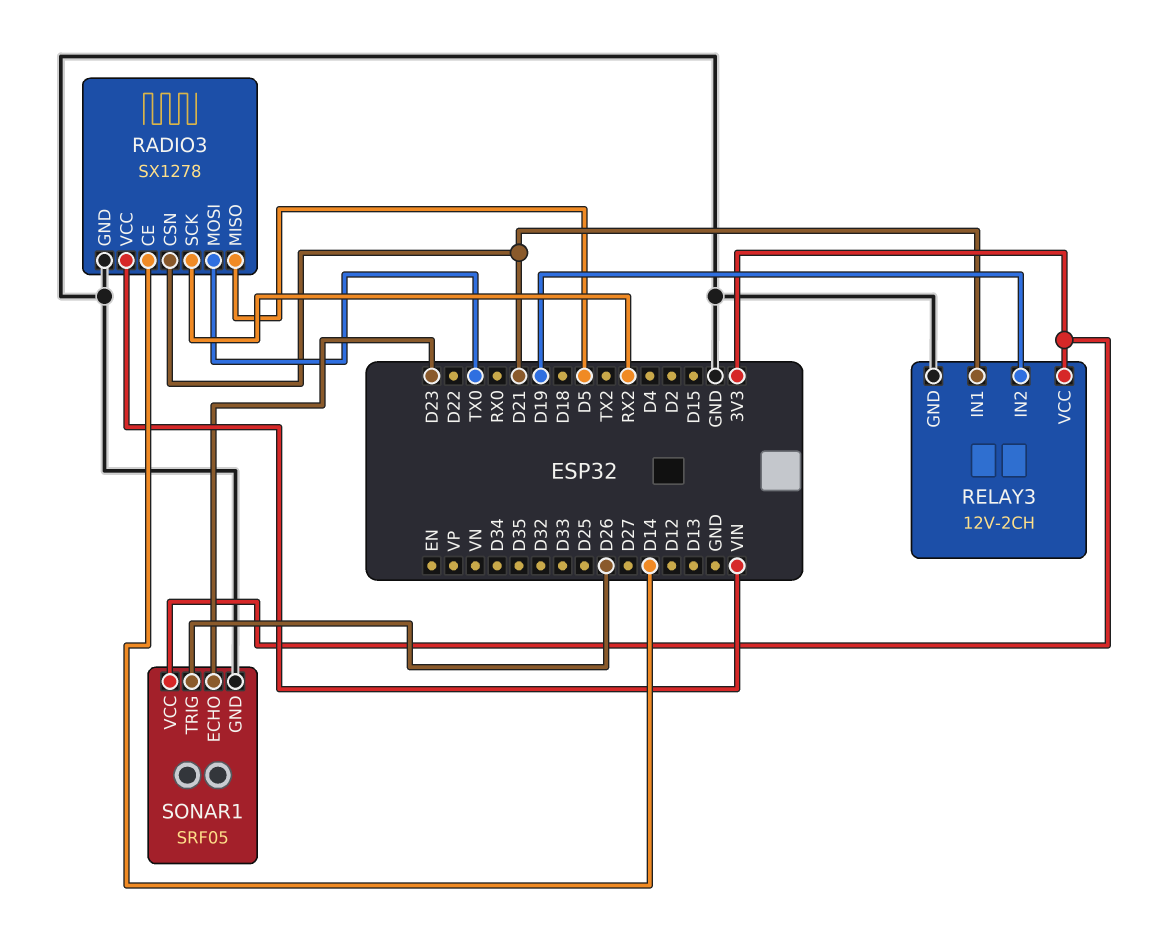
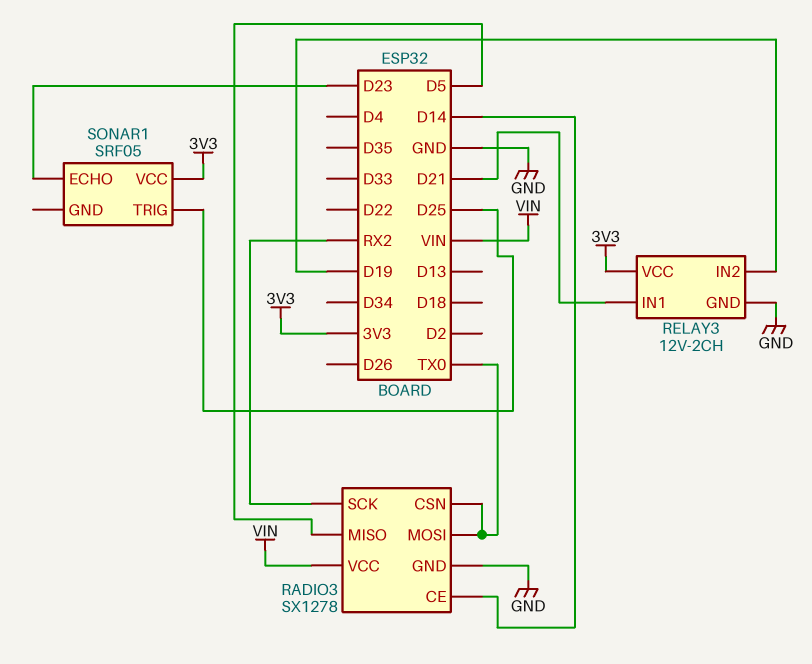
RADIO3 pin CSN: D21 -> TX0
SONAR1 pin GND: GND -> none
SONAR1 pin TRIG: D26 -> D25

